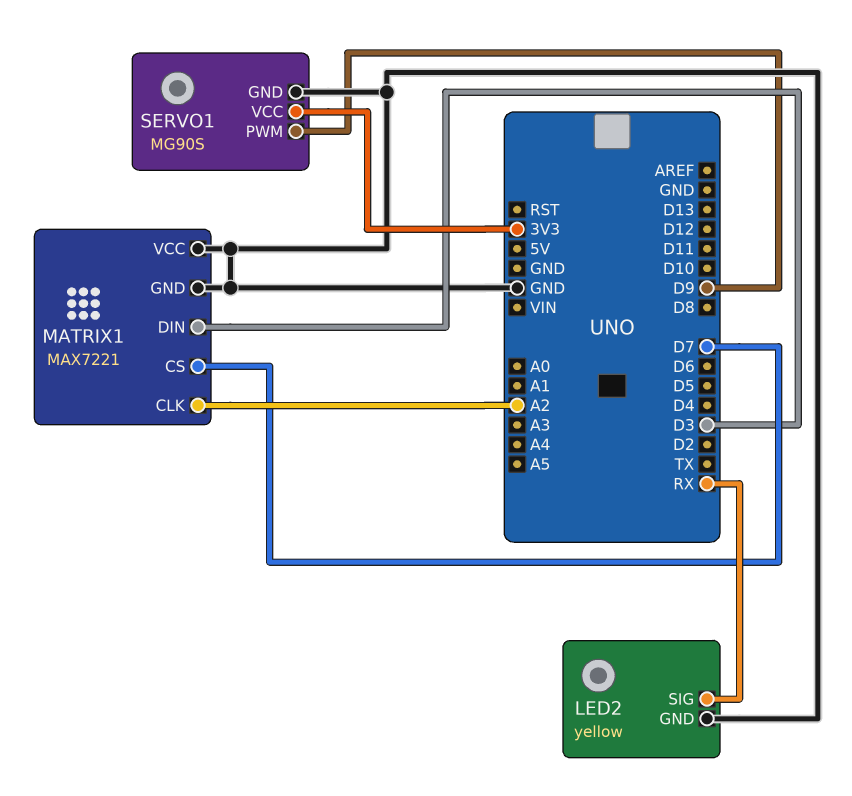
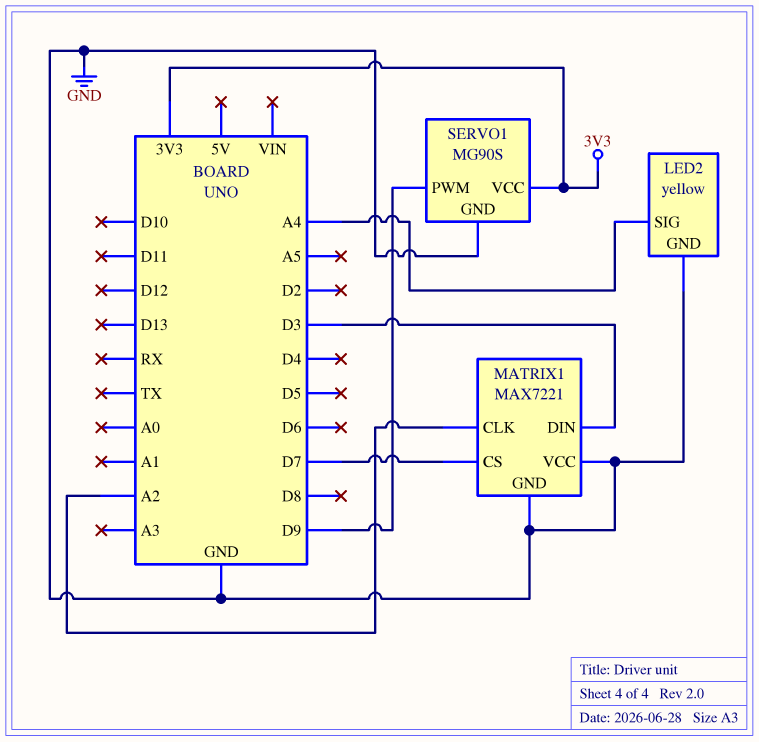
LED2 pin SIG: RX -> A4

